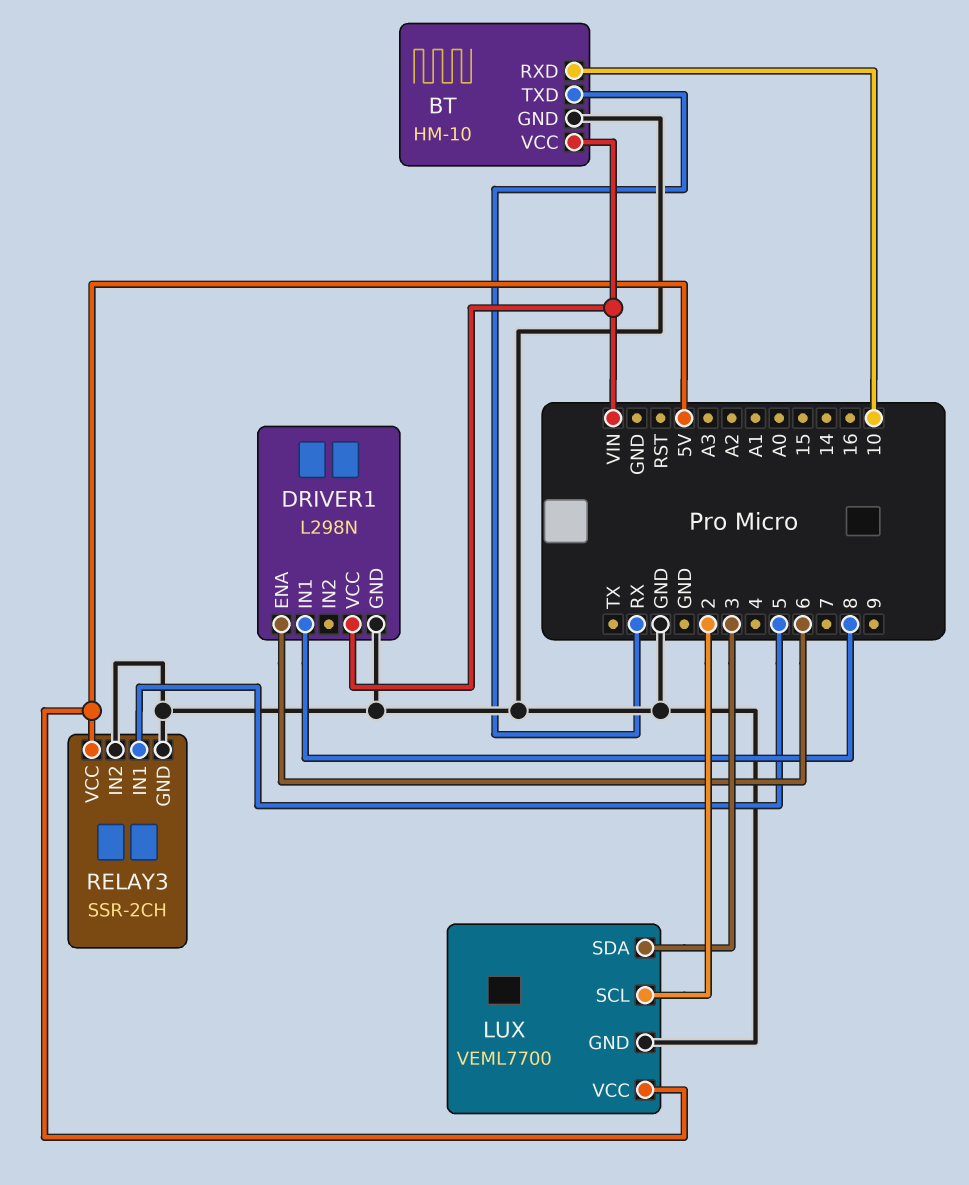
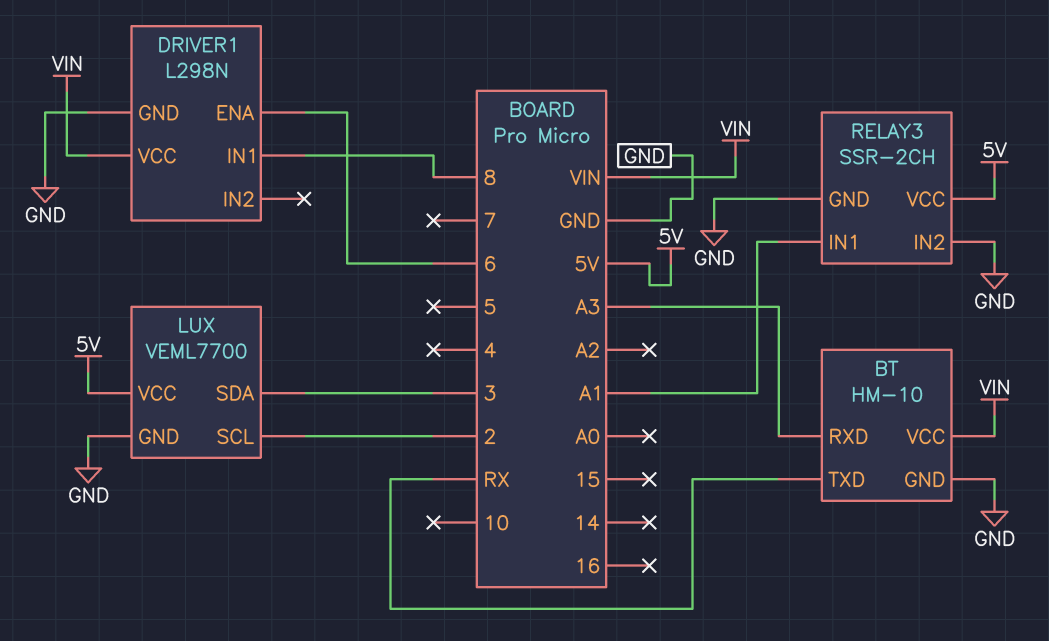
BT pin RXD: 10 -> A3
RELAY3 pin IN1: 5 -> A1

